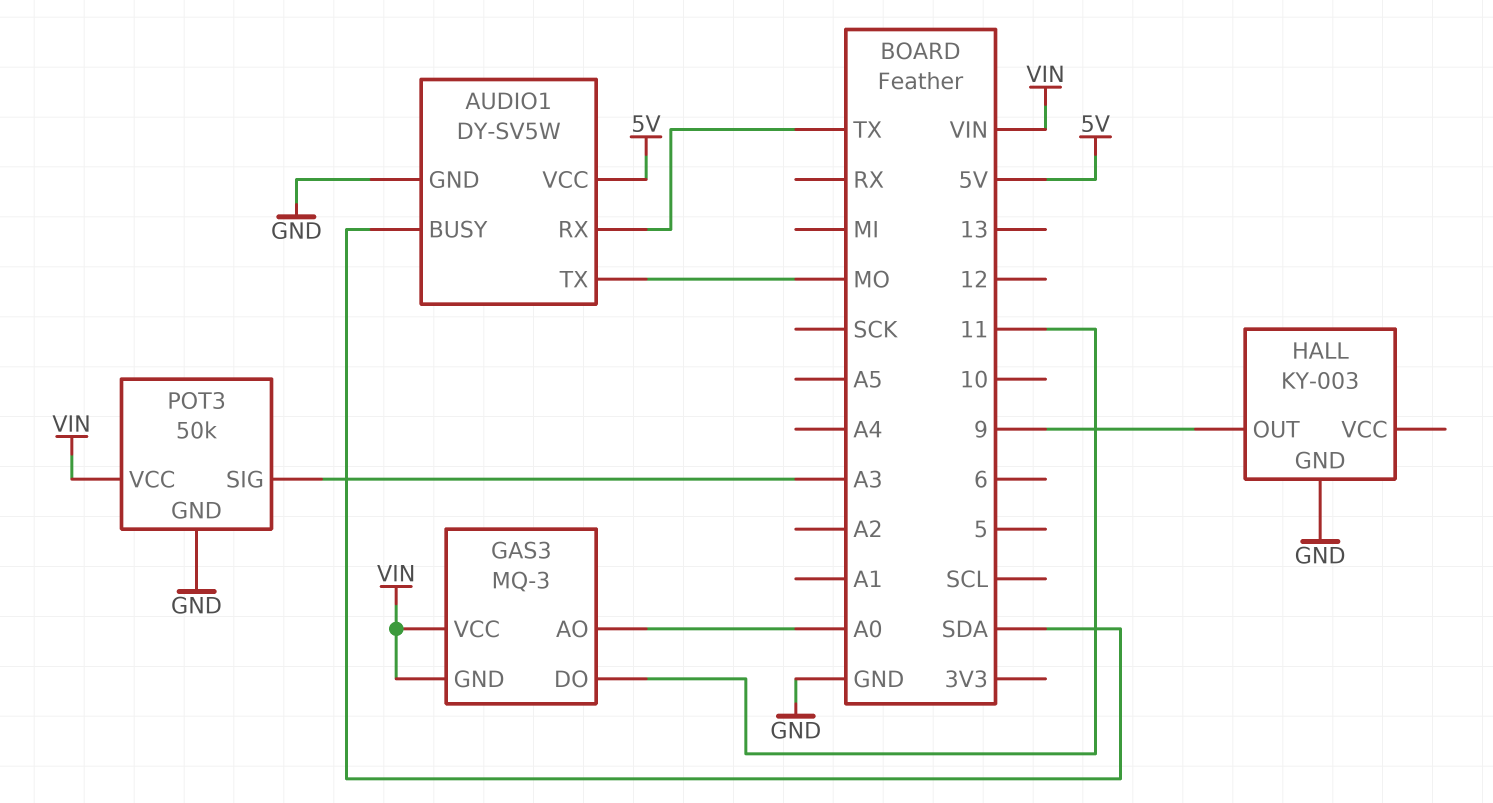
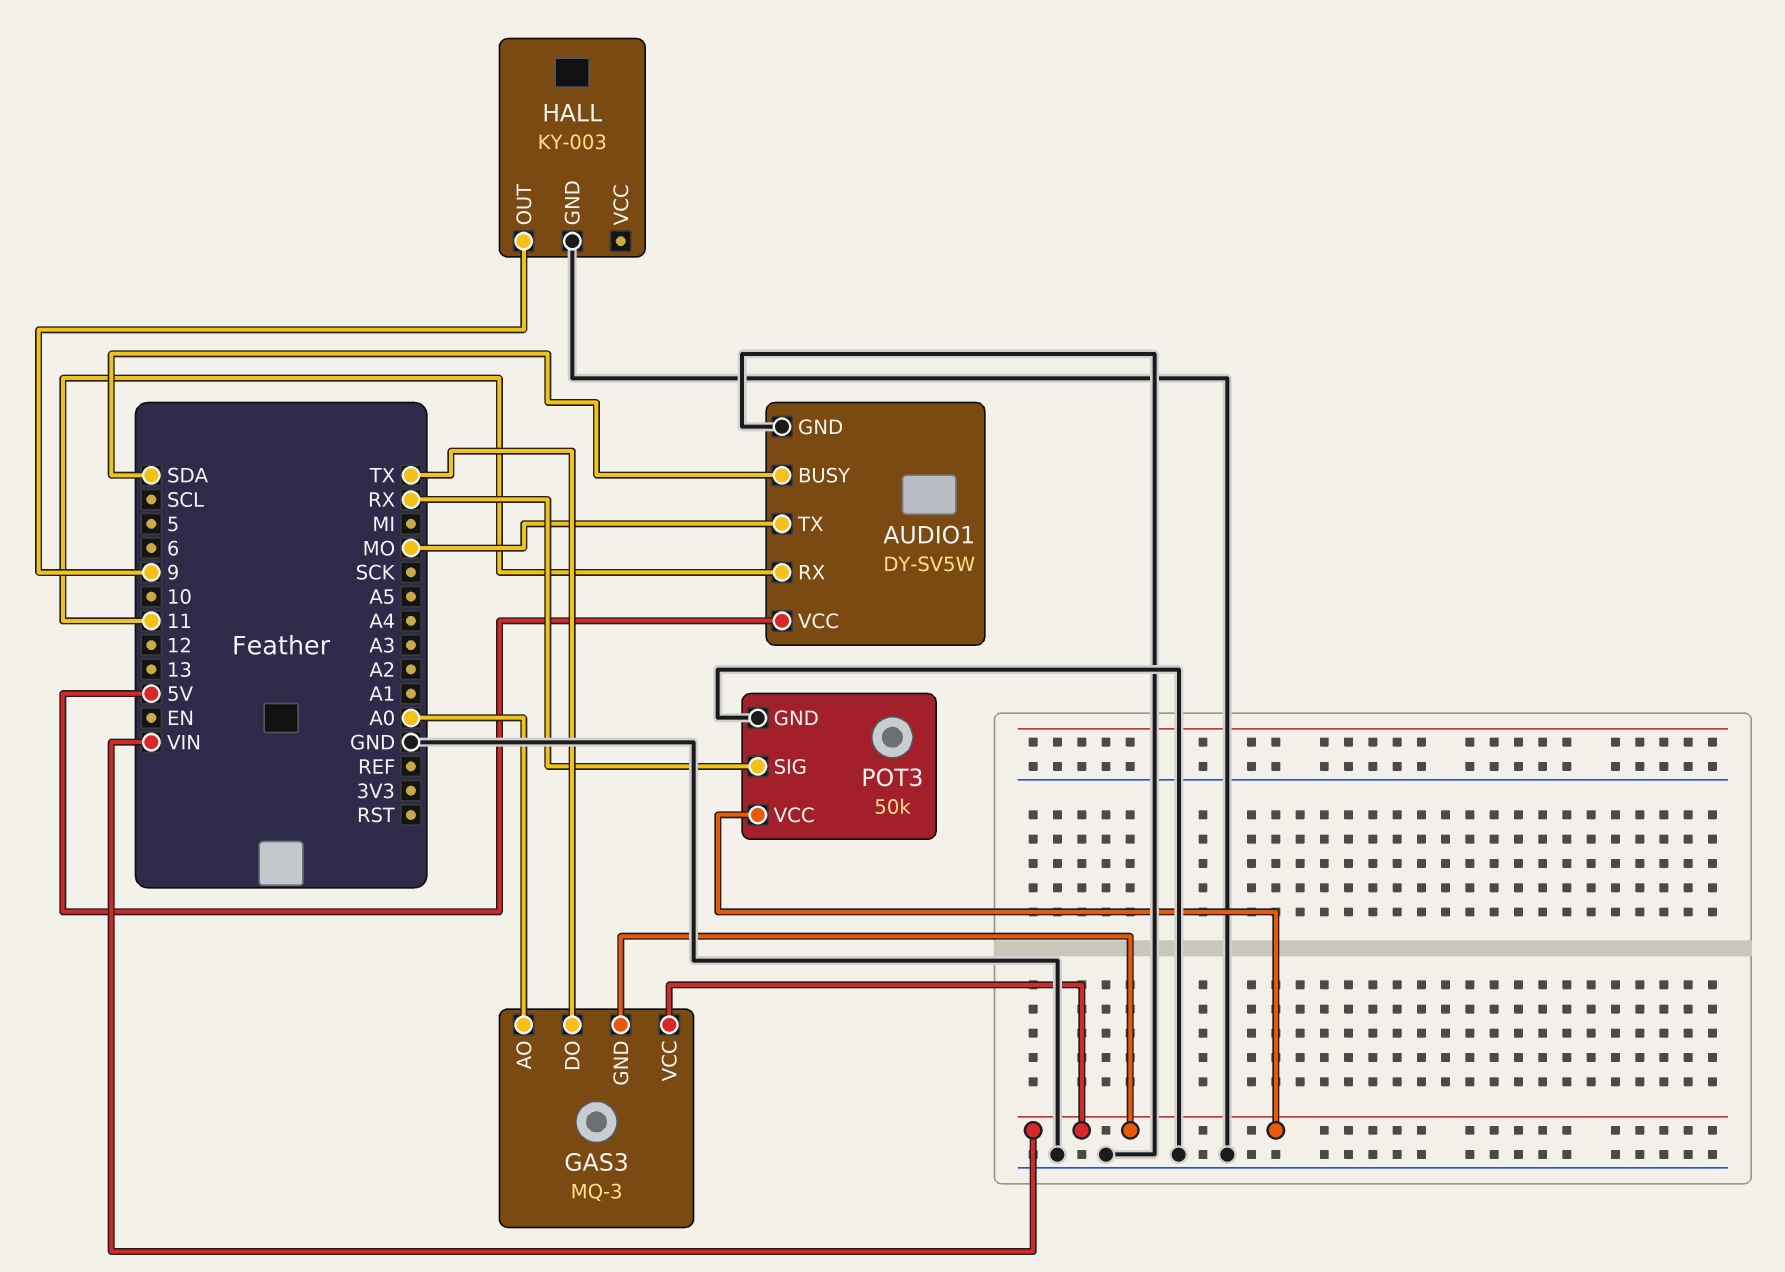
AUDIO1 pin RX: TX -> 11
GAS3 pin DO: 11 -> TX
POT3 pin SIG: A3 -> RX

